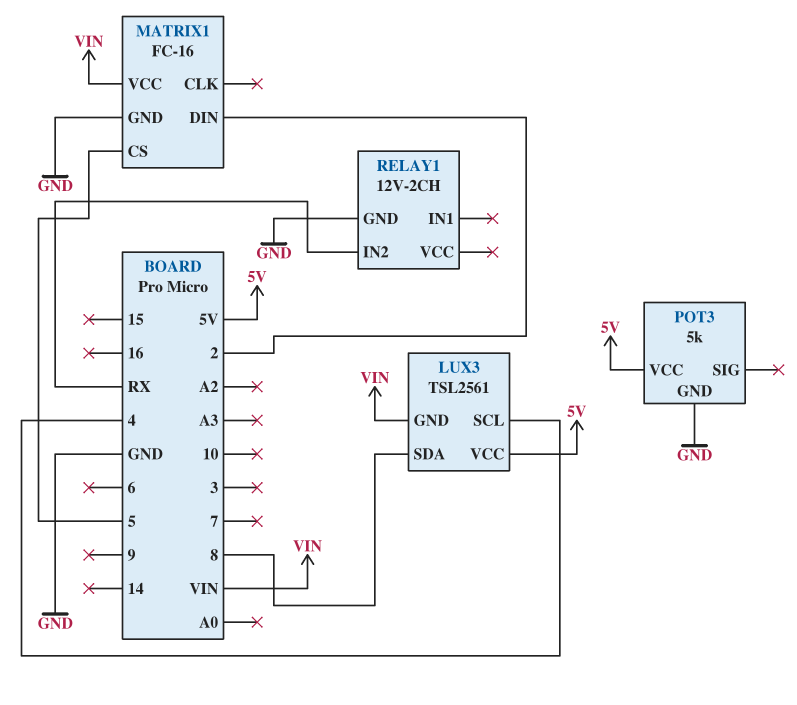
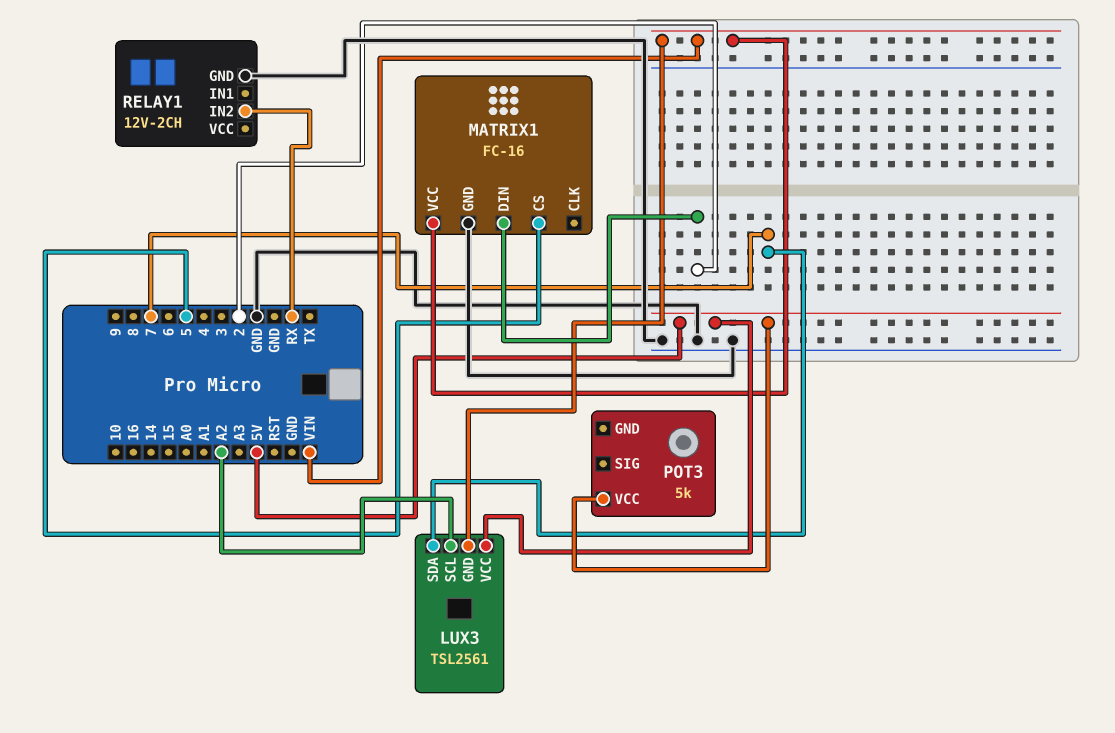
LUX3 pin SCL: 4 -> A2
LUX3 pin SDA: 8 -> 7
POT3 pin GND: GND -> none

